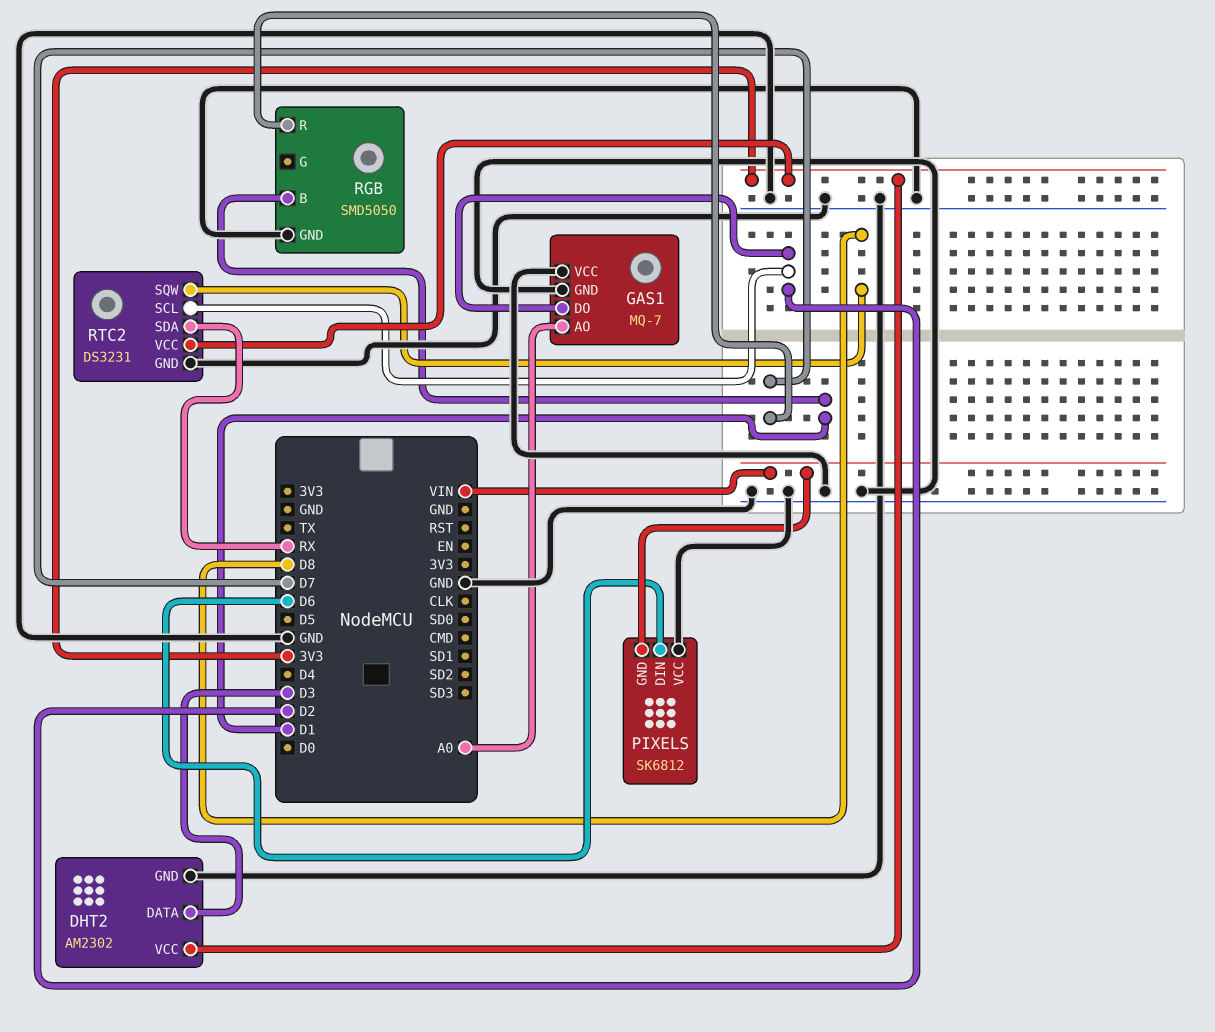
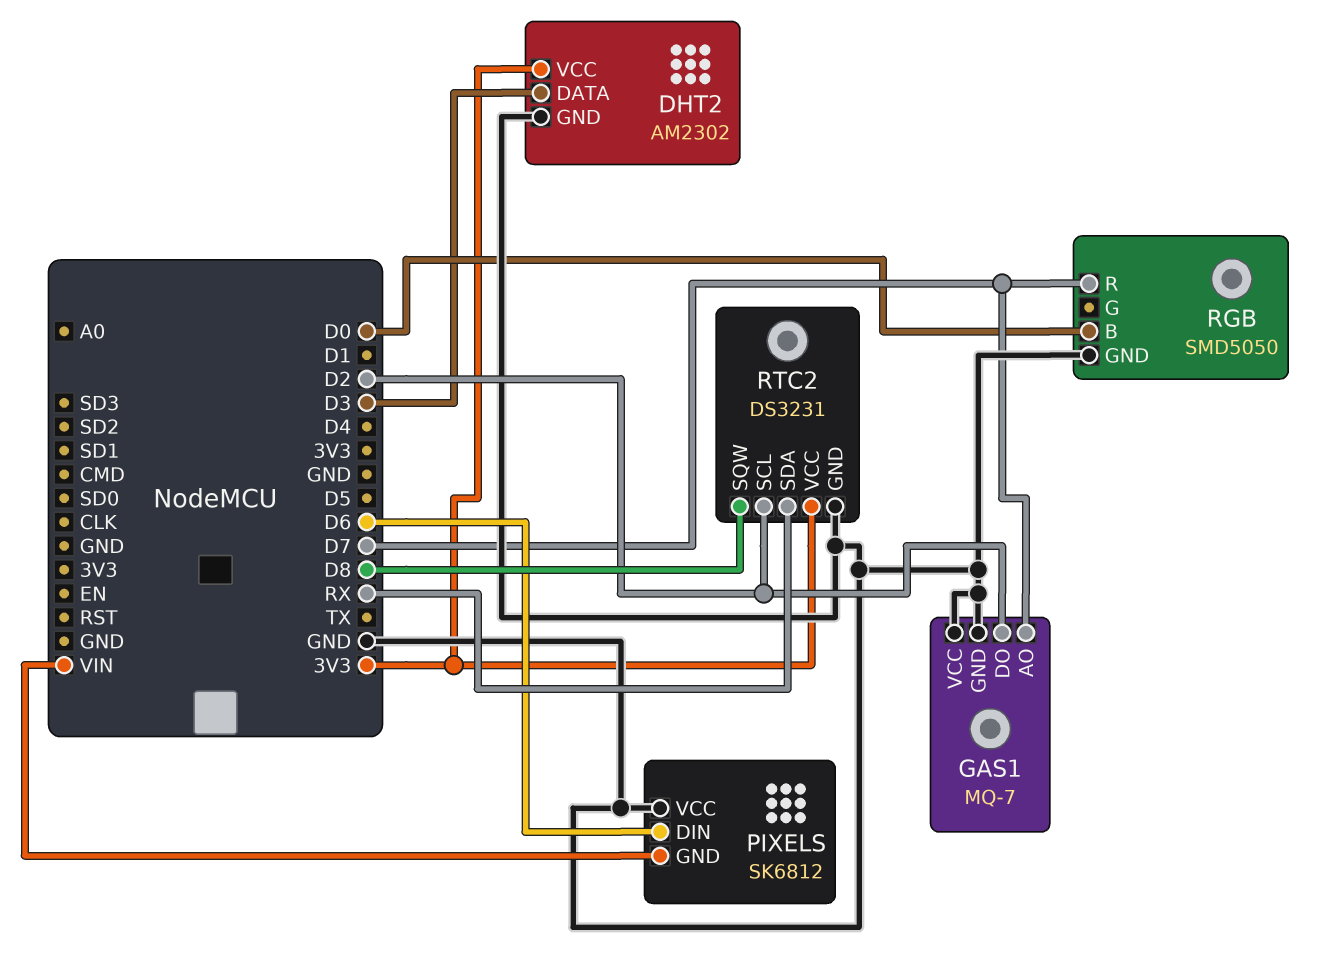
GAS1 pin AO: A0 -> D7
RGB pin B: D1 -> D0

